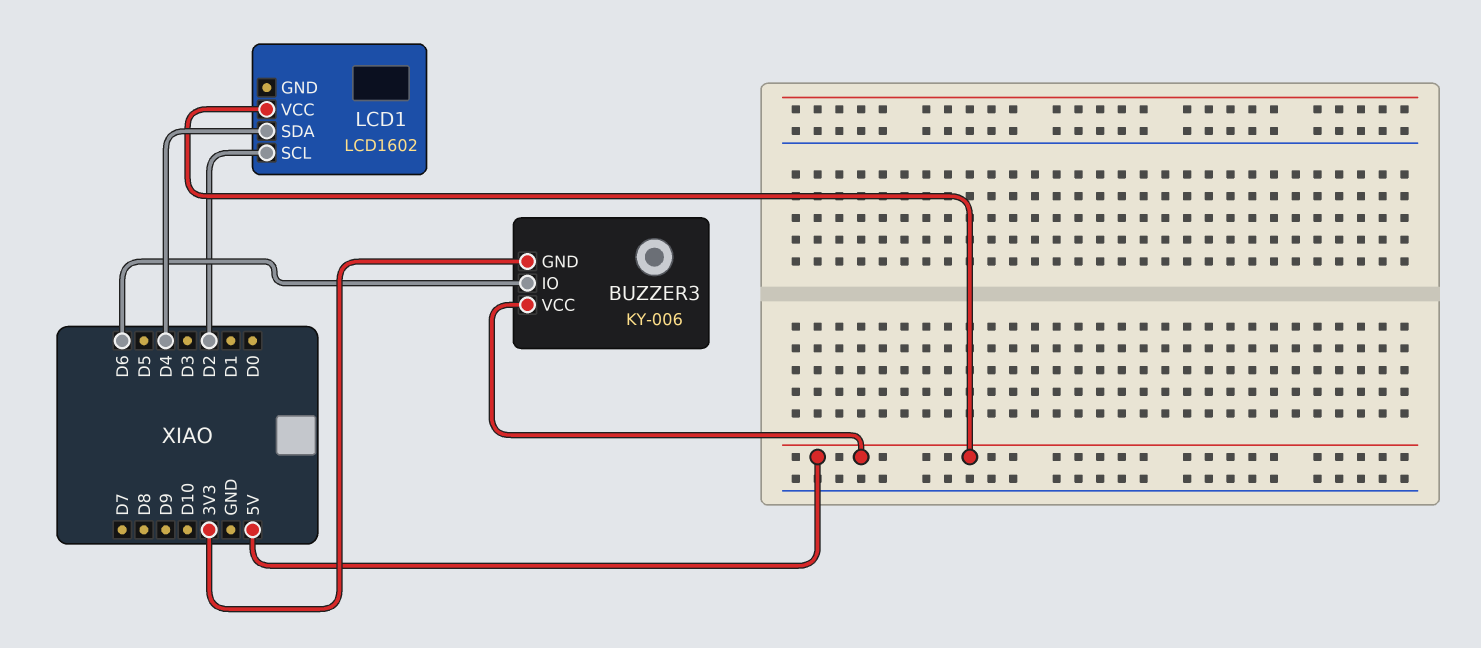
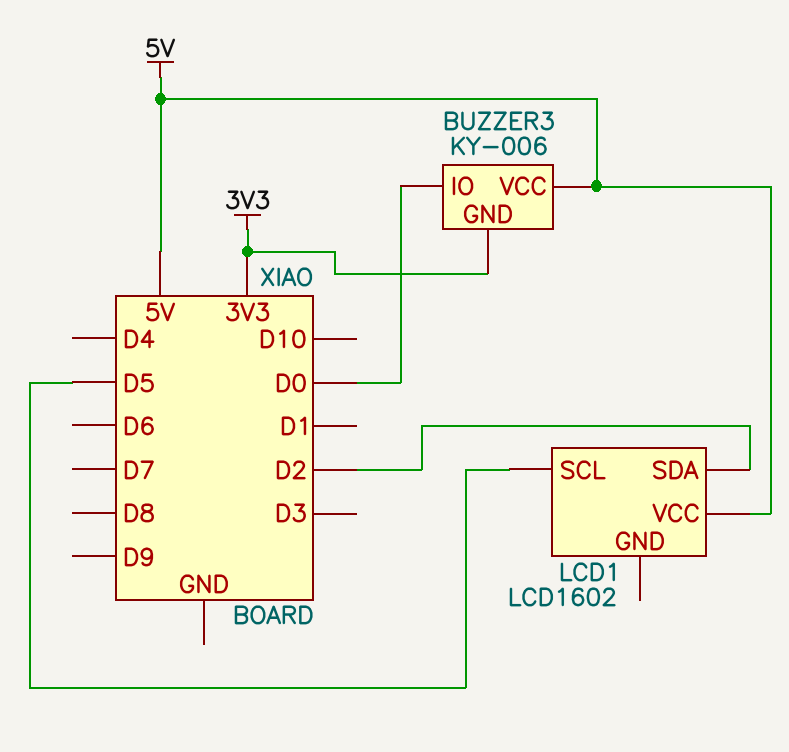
BUZZER3 pin IO: D6 -> D0
LCD1 pin SCL: D2 -> D5
LCD1 pin SDA: D4 -> D2

